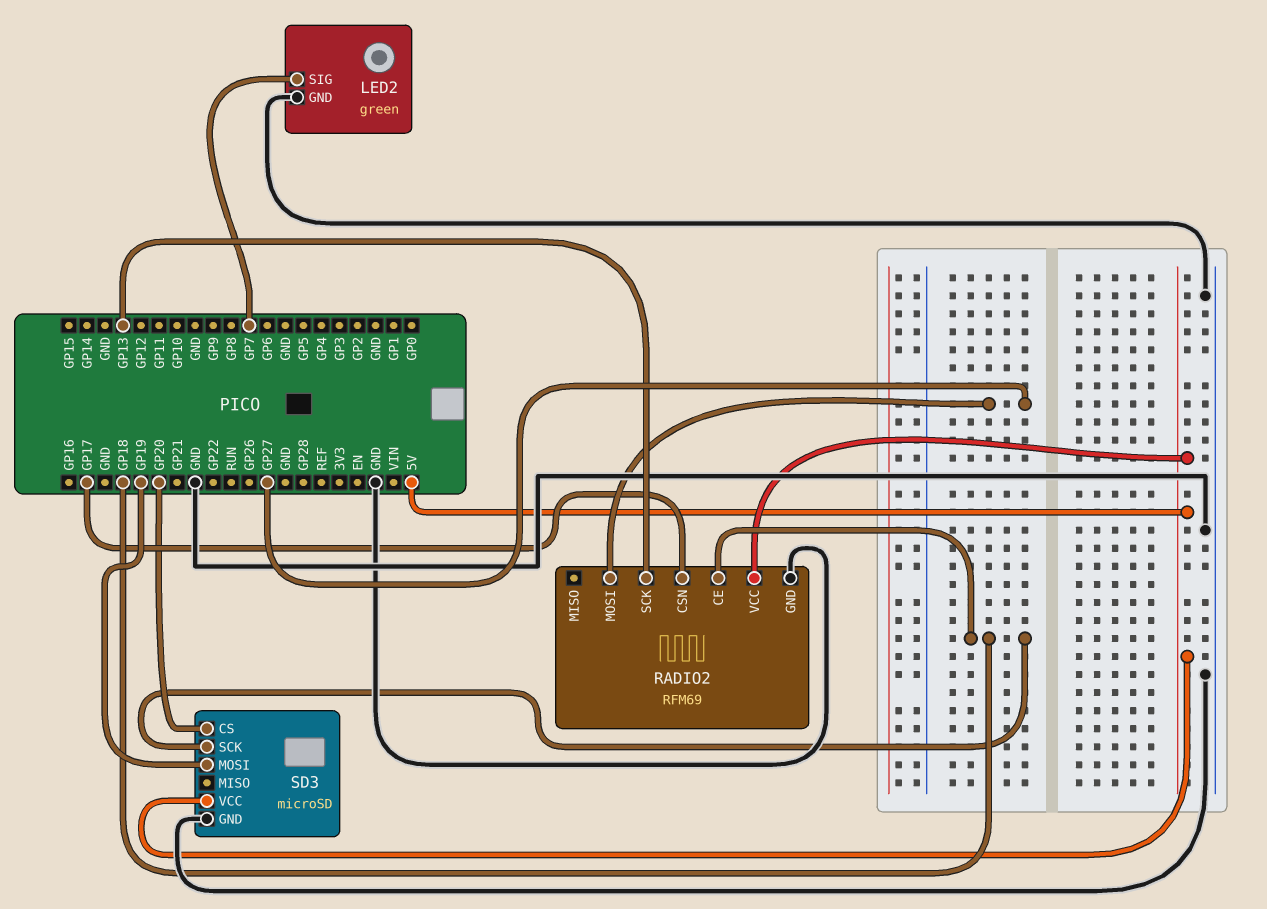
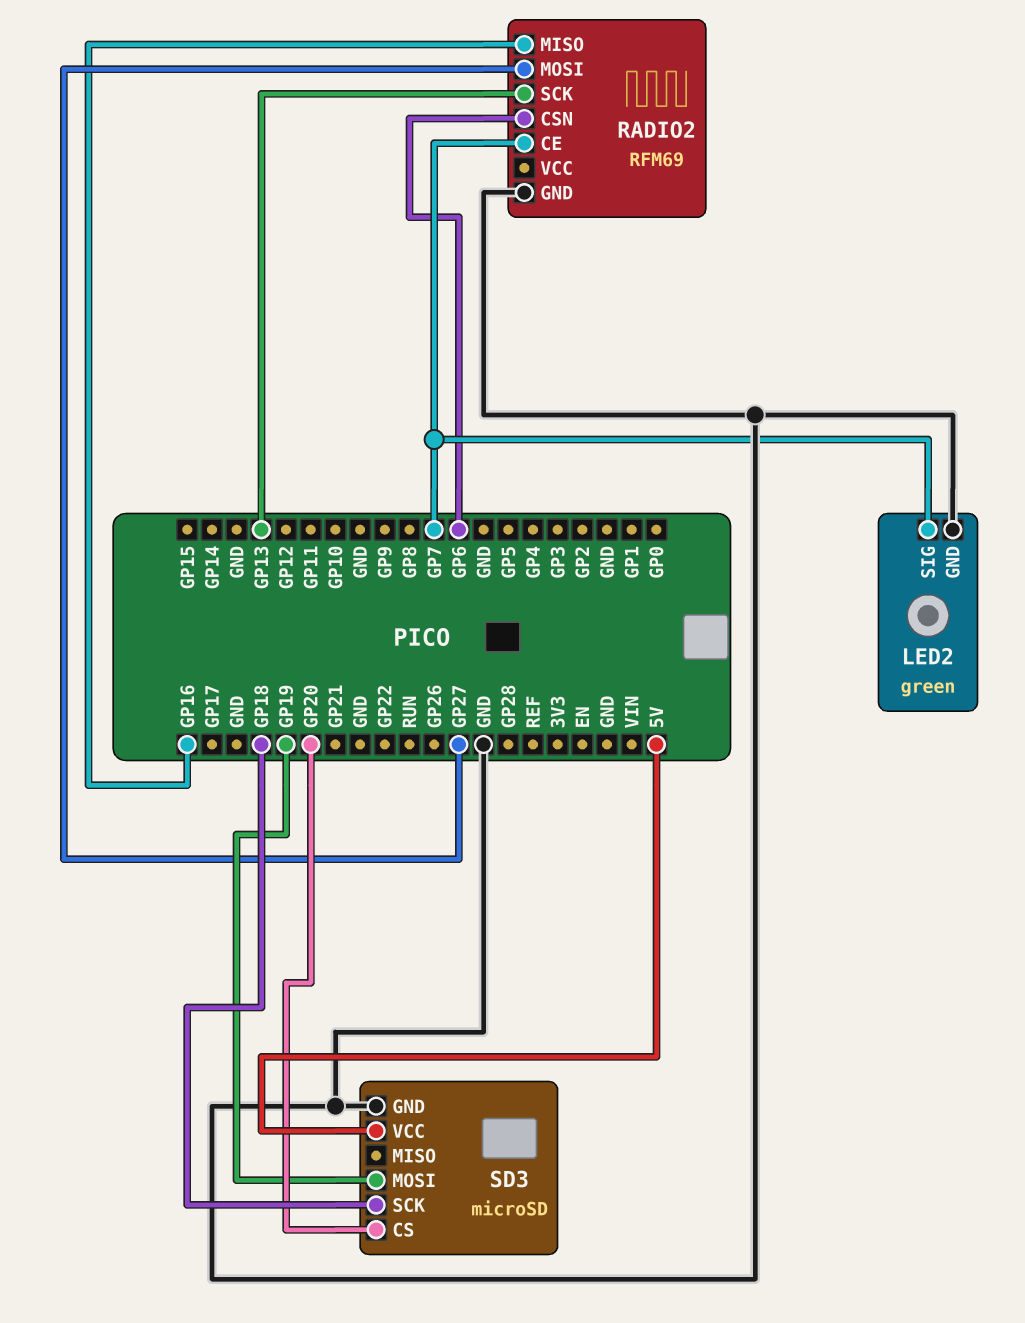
RADIO2 pin CE: GP18 -> GP7
RADIO2 pin CSN: GP17 -> GP6
RADIO2 pin MISO: none -> GP16
RADIO2 pin VCC: 5V -> none

